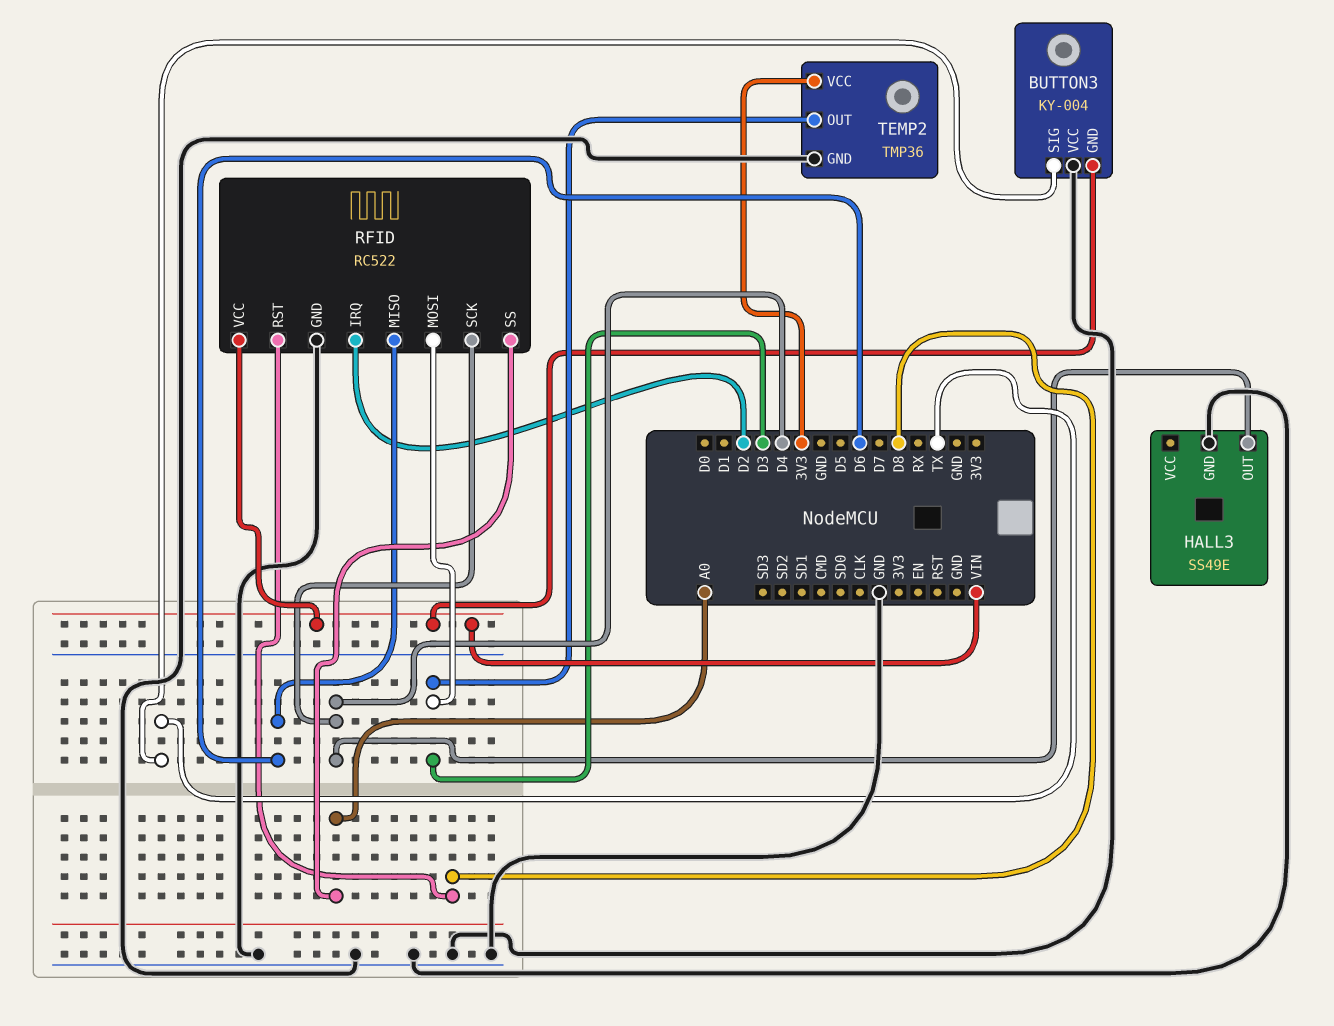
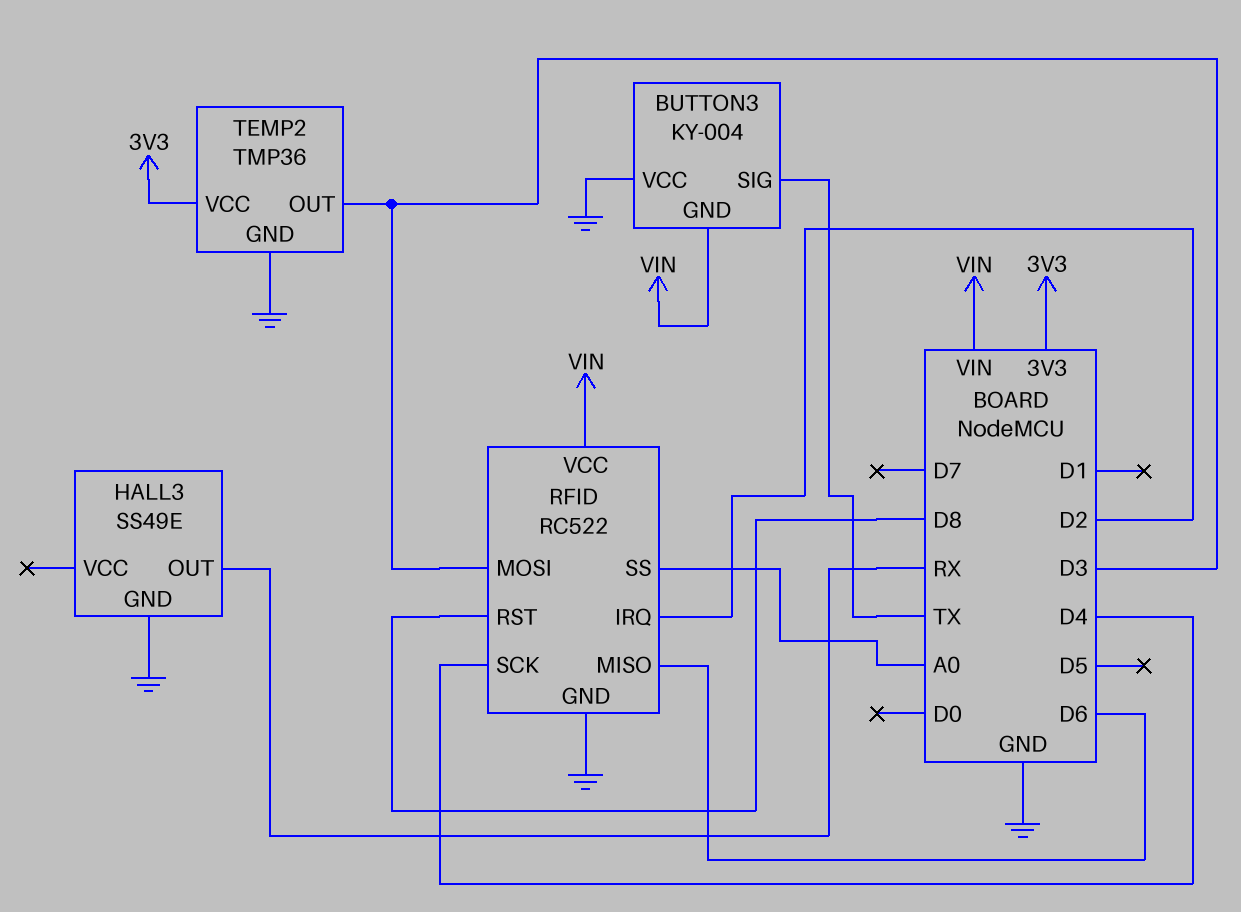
HALL3 pin OUT: D4 -> RX

